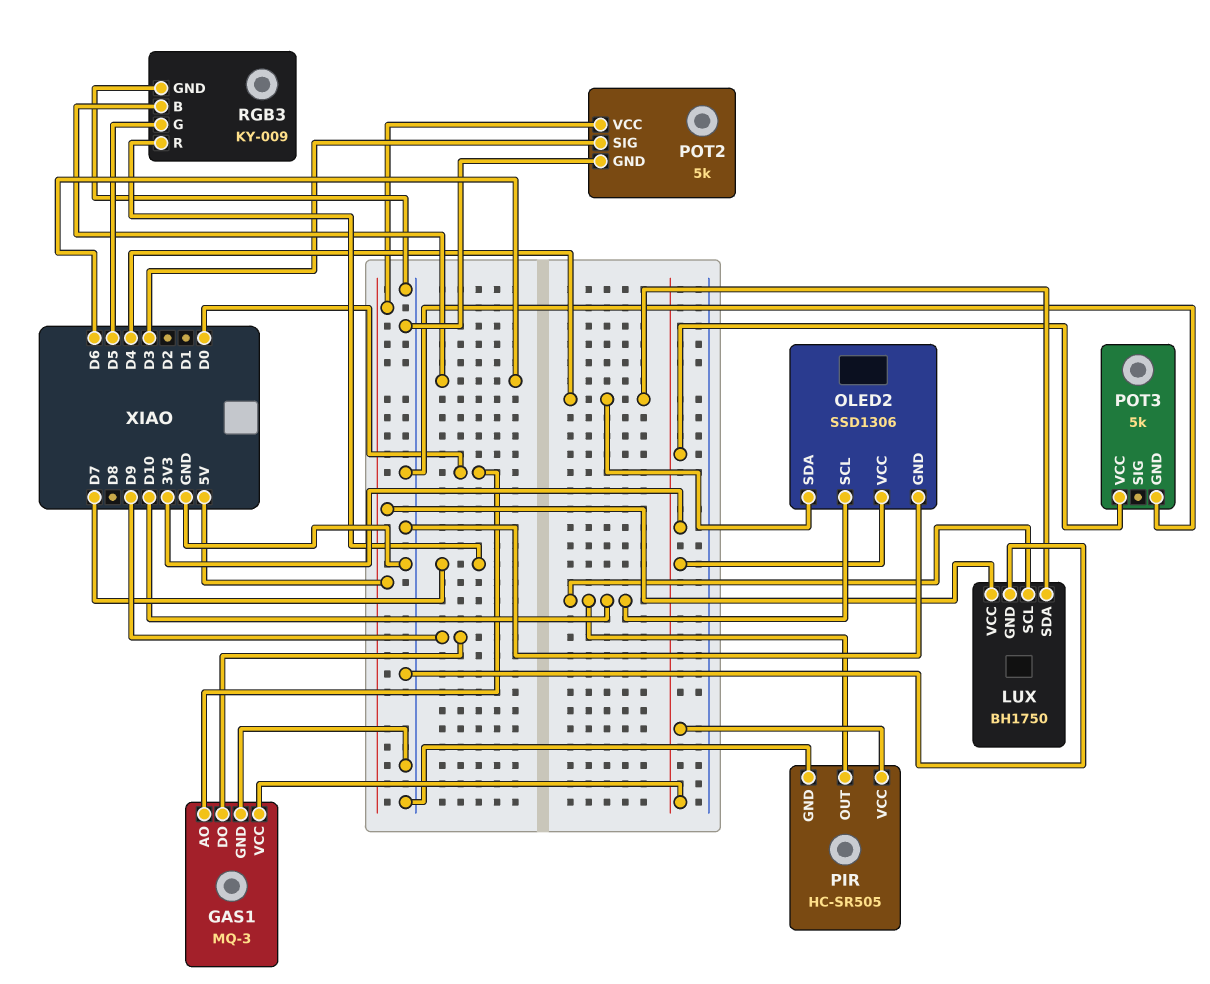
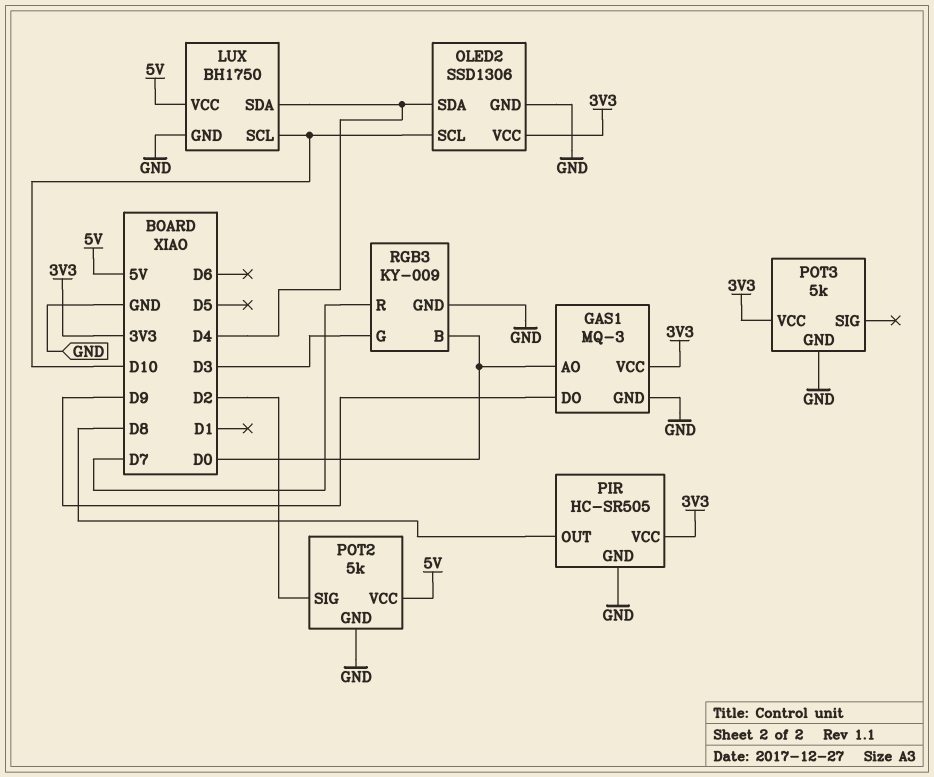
PIR pin OUT: D10 -> D8
POT2 pin SIG: D3 -> D2
RGB3 pin B: D6 -> D0
RGB3 pin G: D5 -> D3

